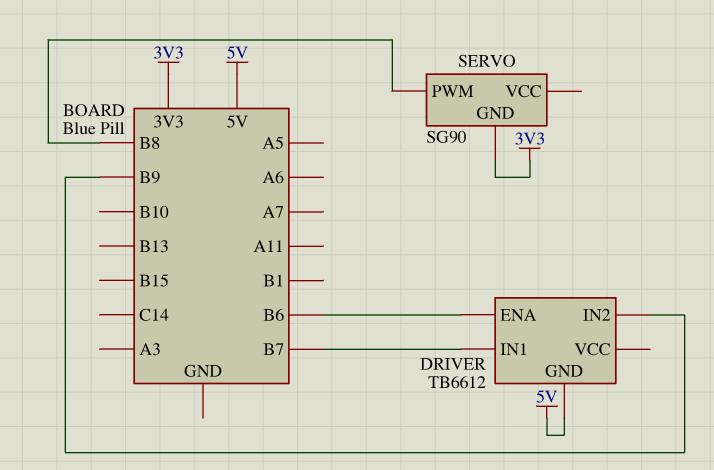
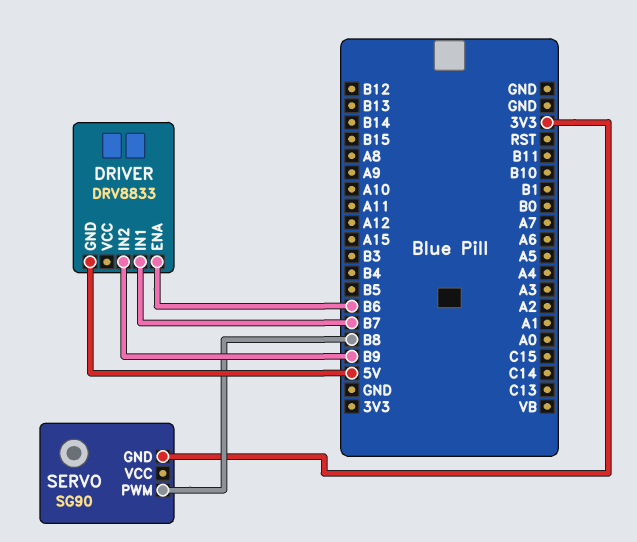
DRIVER: TB6612 -> DRV8833

